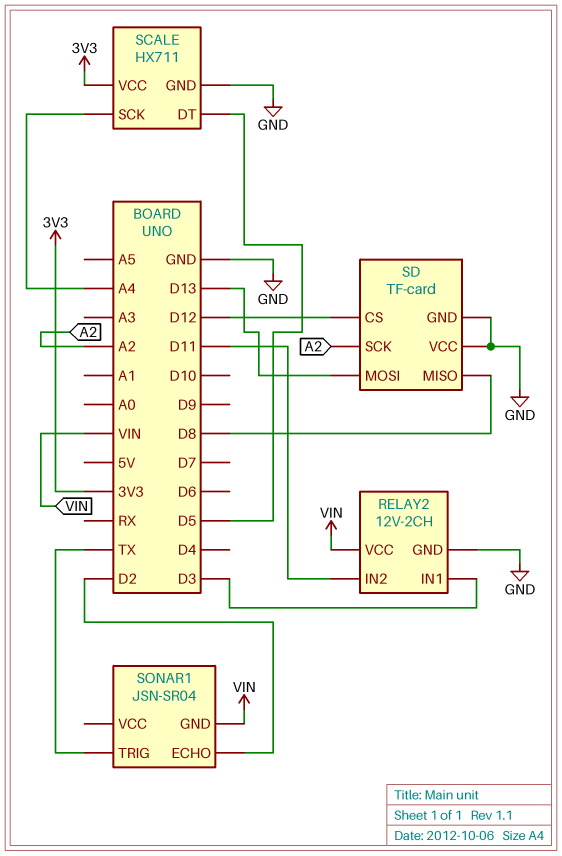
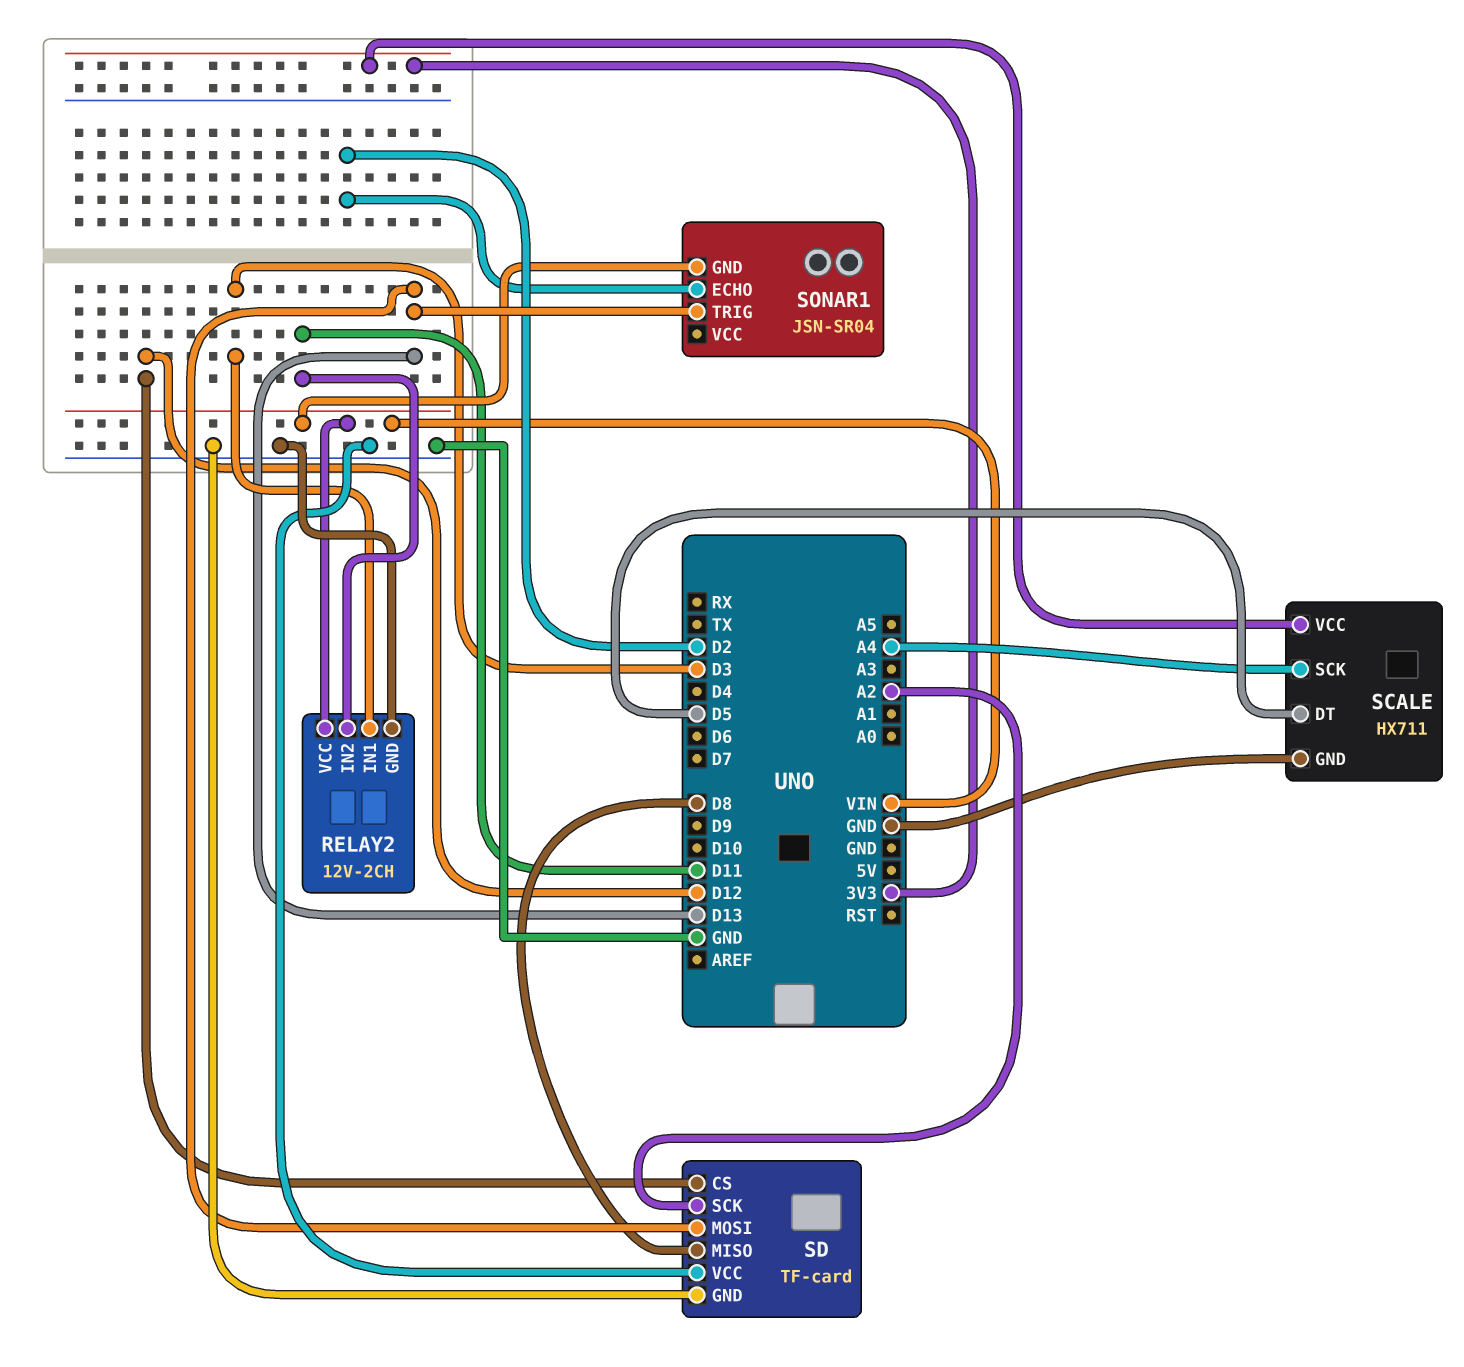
SONAR1 pin TRIG: TX -> D13

